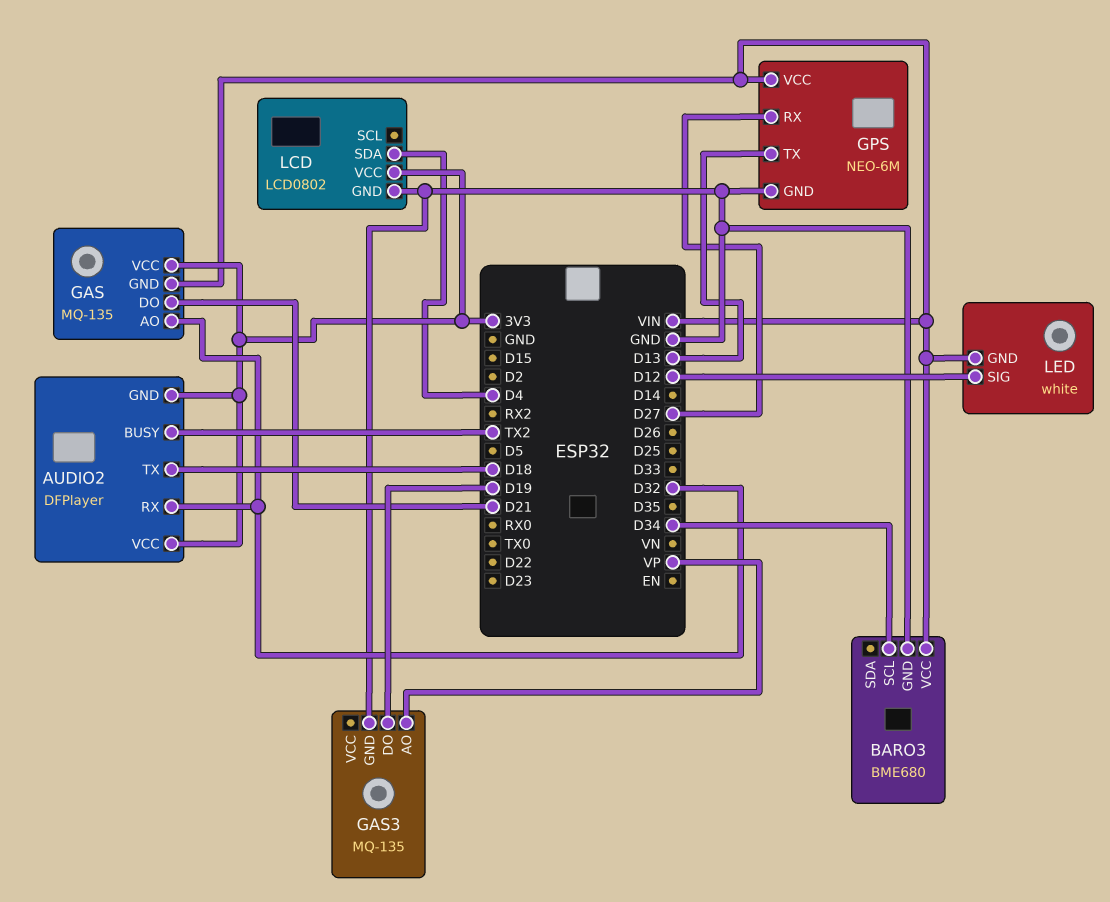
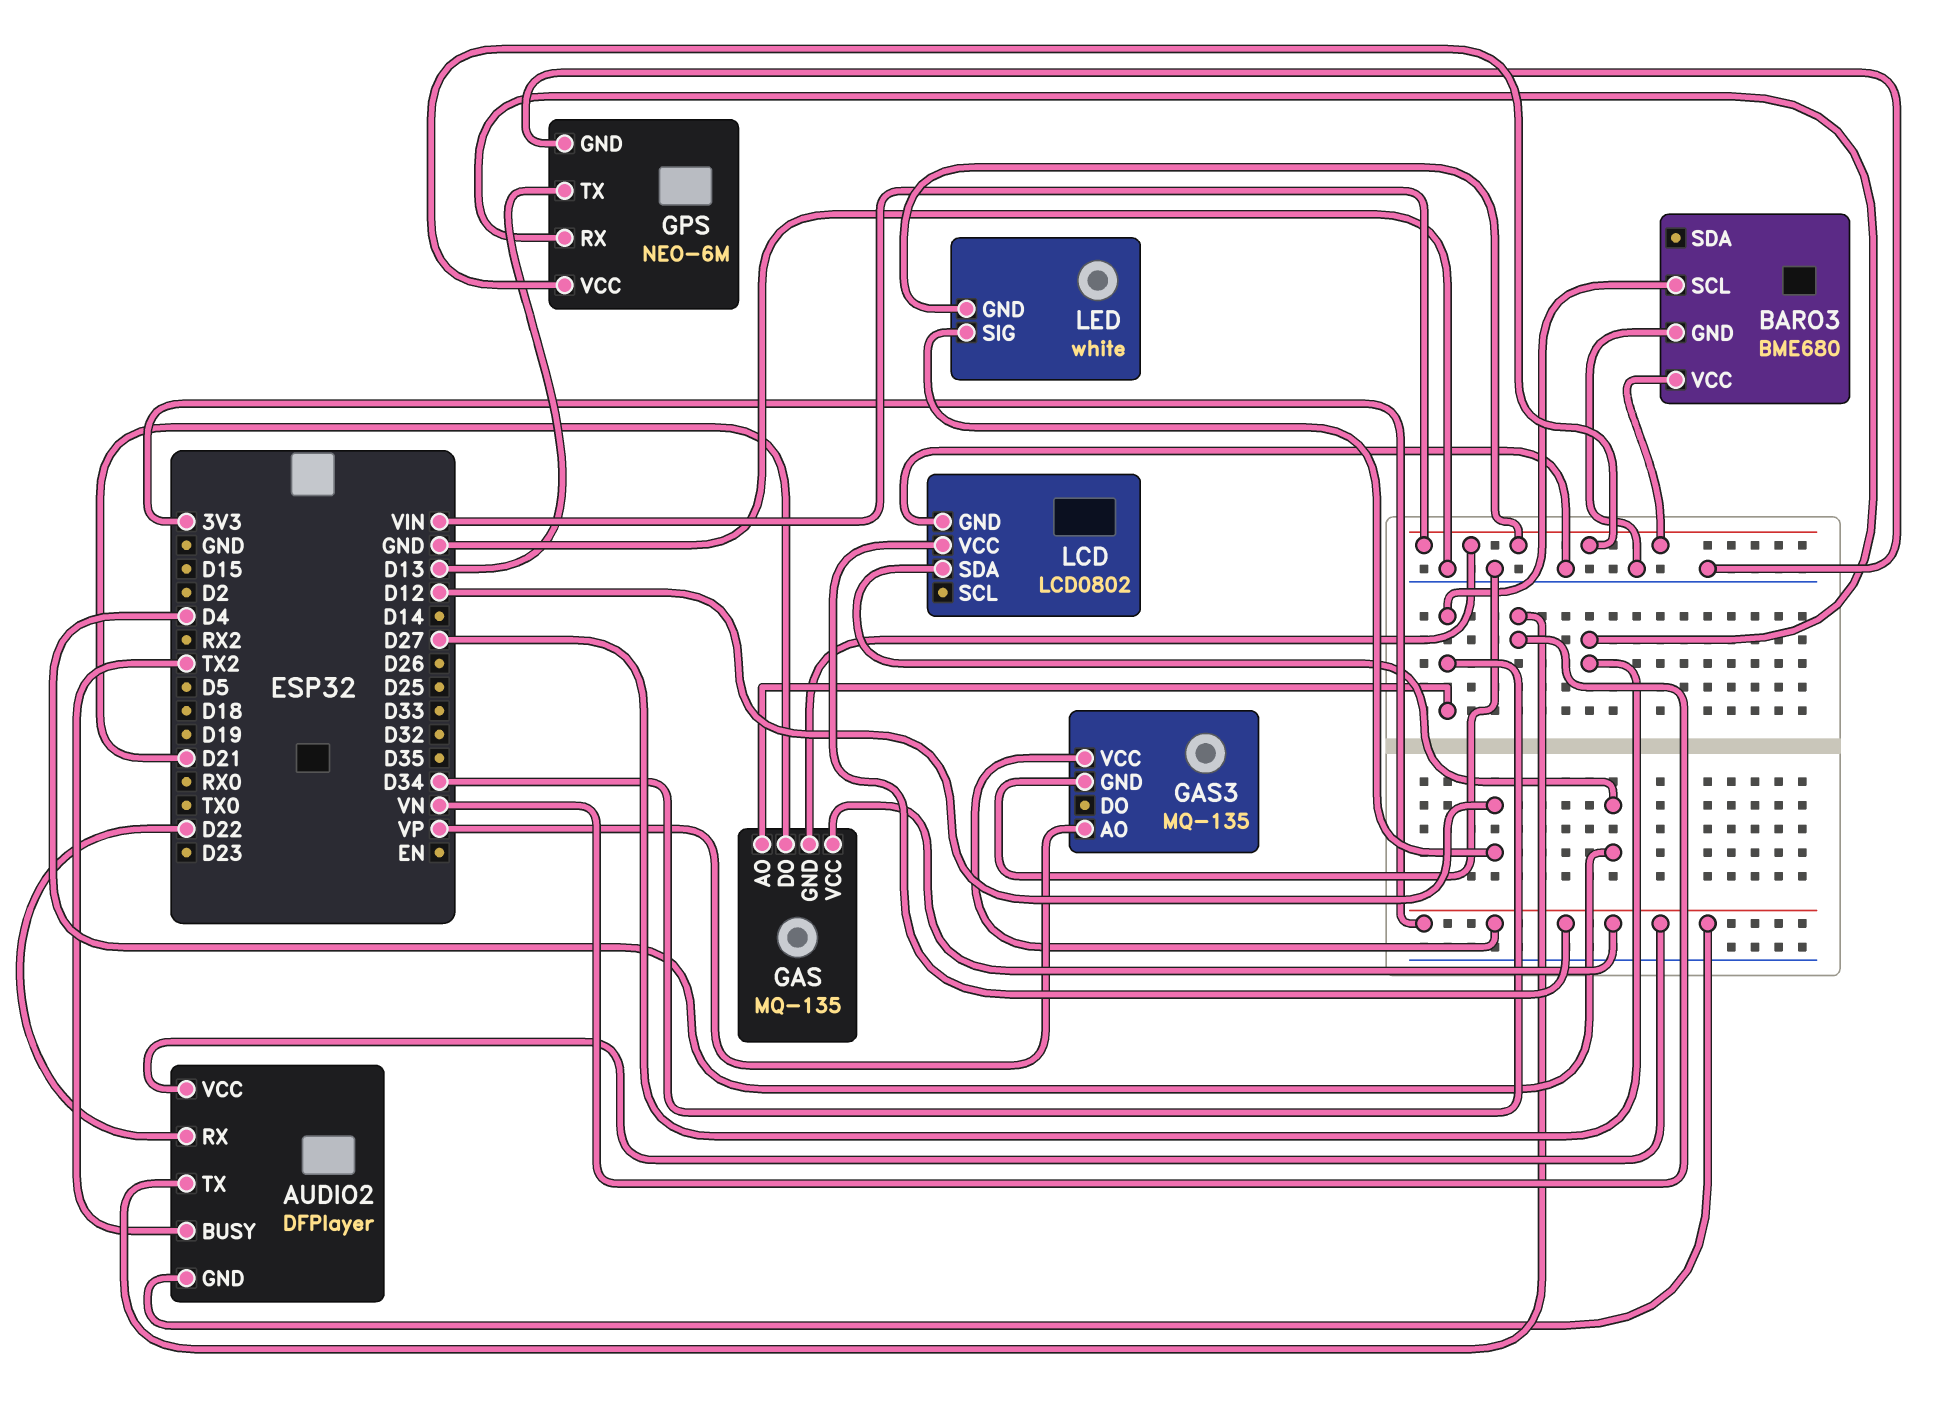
AUDIO2 pin RX: D32 -> D22
AUDIO2 pin TX: D18 -> VN
GAS pin AO: D32 -> D34
GAS3 pin DO: D19 -> none
GAS3 pin VCC: none -> 3V3

